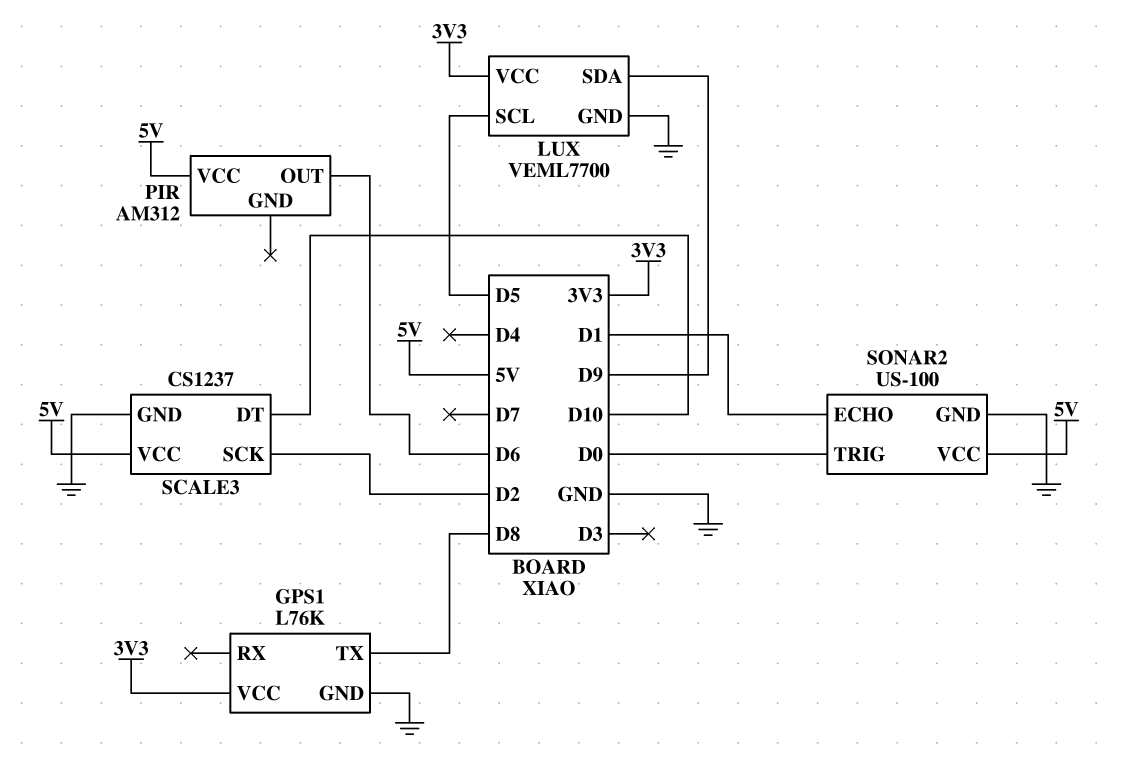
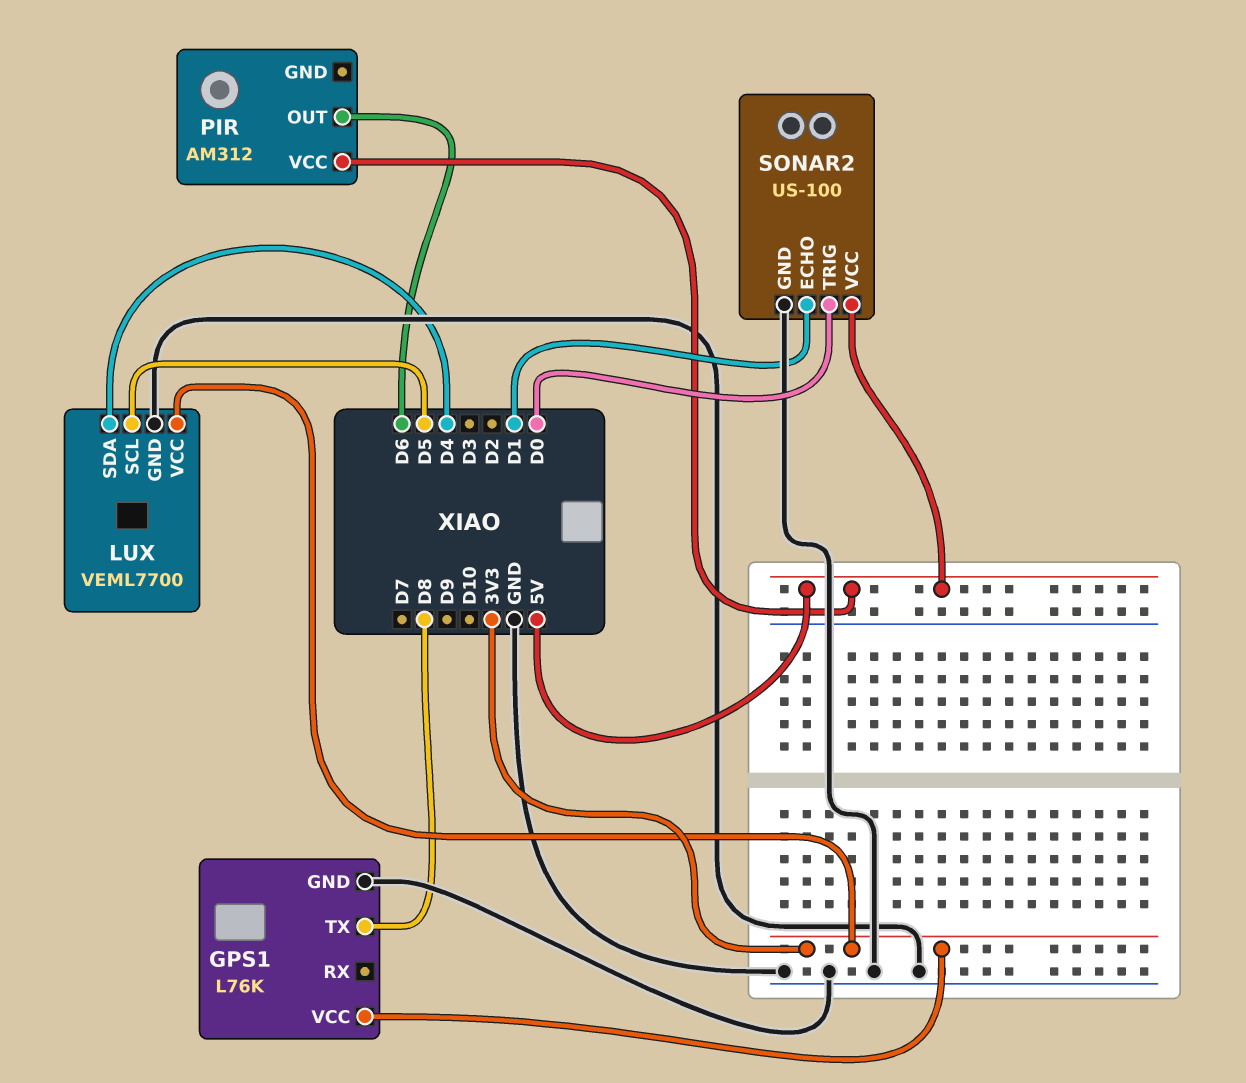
LUX pin SDA: D9 -> D4
SCALE3: CS1237 -> none
SCALE3 pin DT: D10 -> none
SCALE3 pin GND: GND -> none
SCALE3 pin SCK: D2 -> none
SCALE3 pin VCC: 5V -> none

